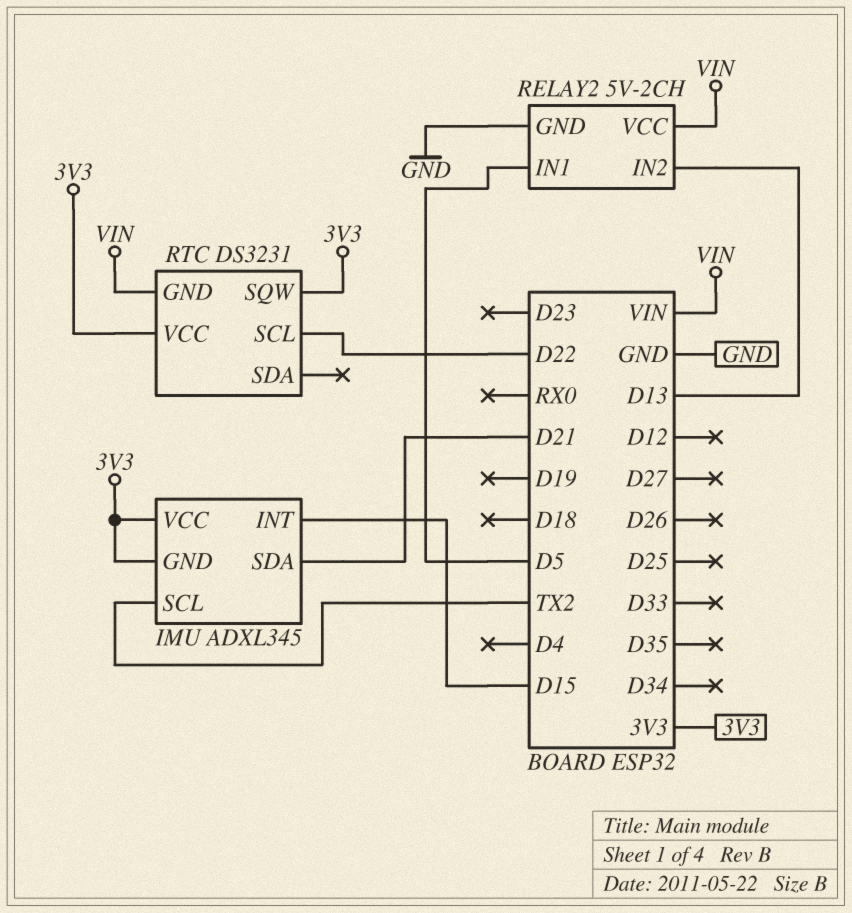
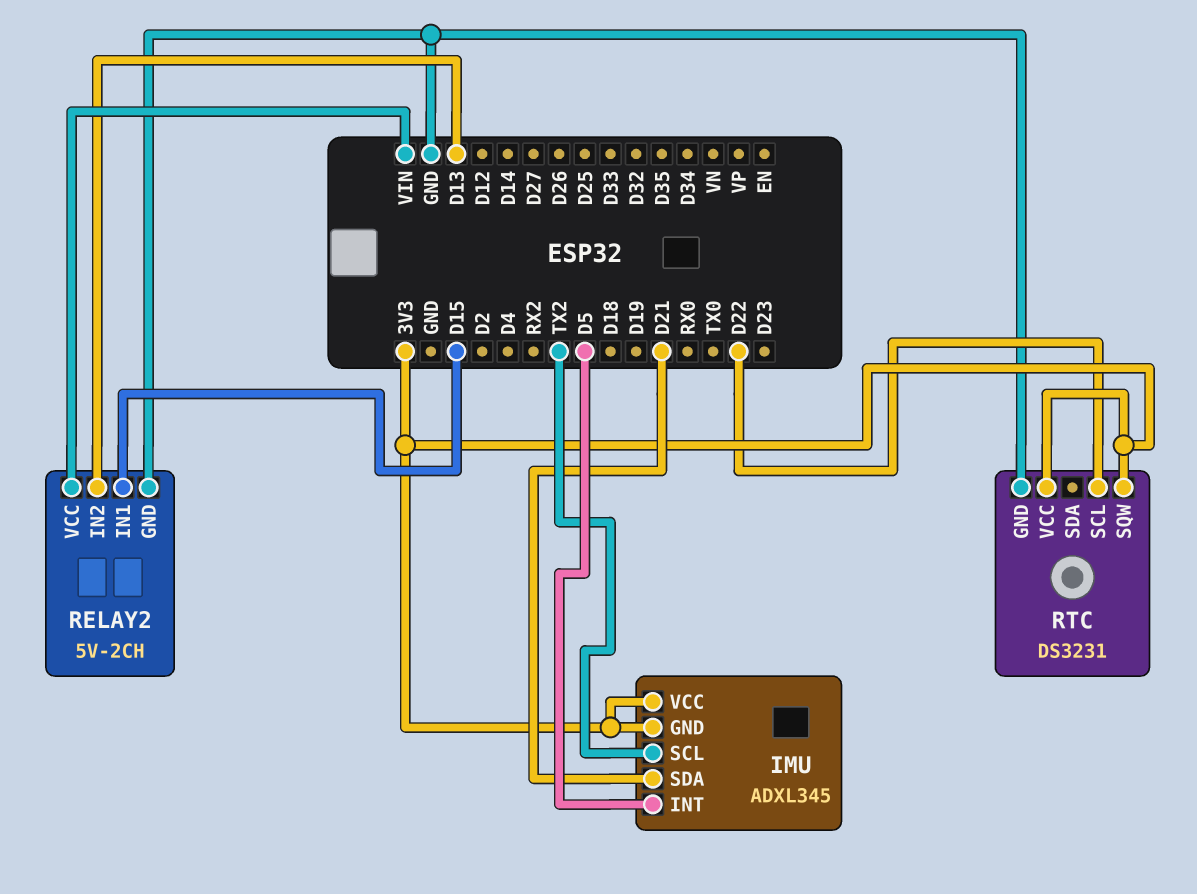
IMU pin INT: D15 -> D5
RELAY2 pin IN1: D5 -> D15
RTC pin GND: VIN -> GND

